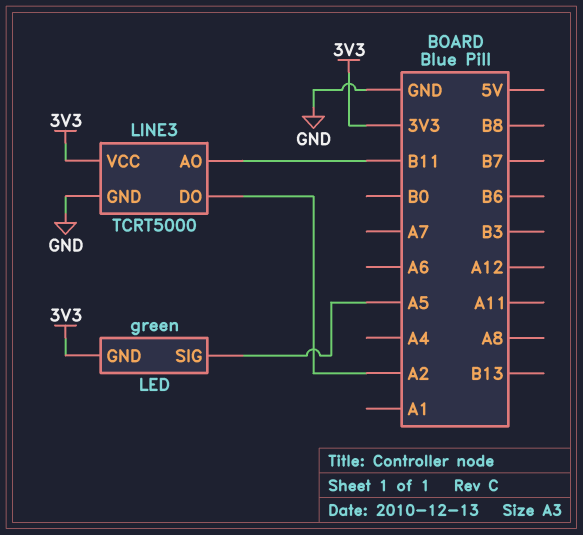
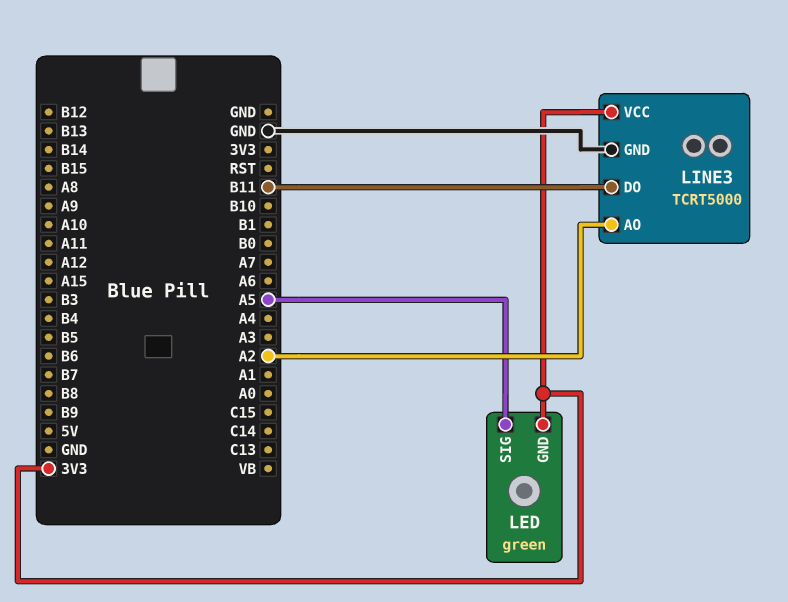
LINE3 pin AO: B11 -> A2
LINE3 pin DO: A2 -> B11

